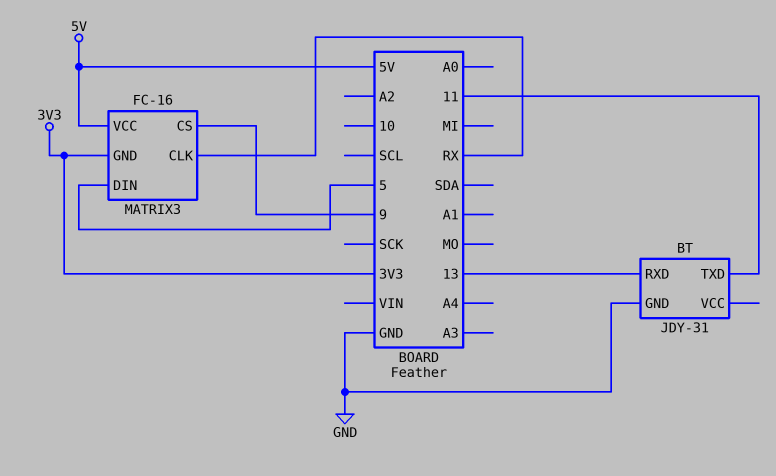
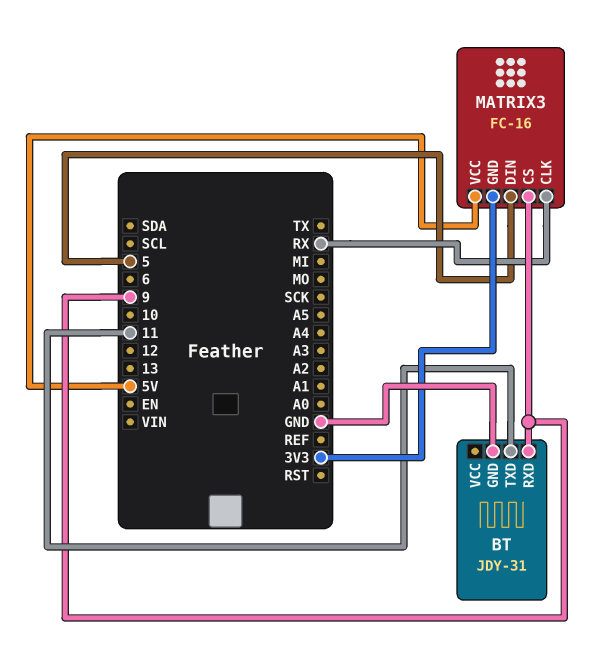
BT pin RXD: 13 -> 9

